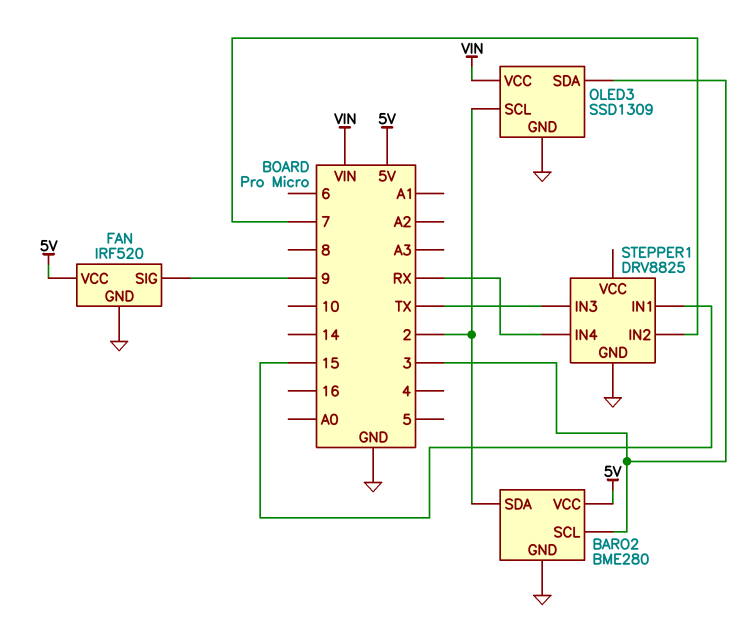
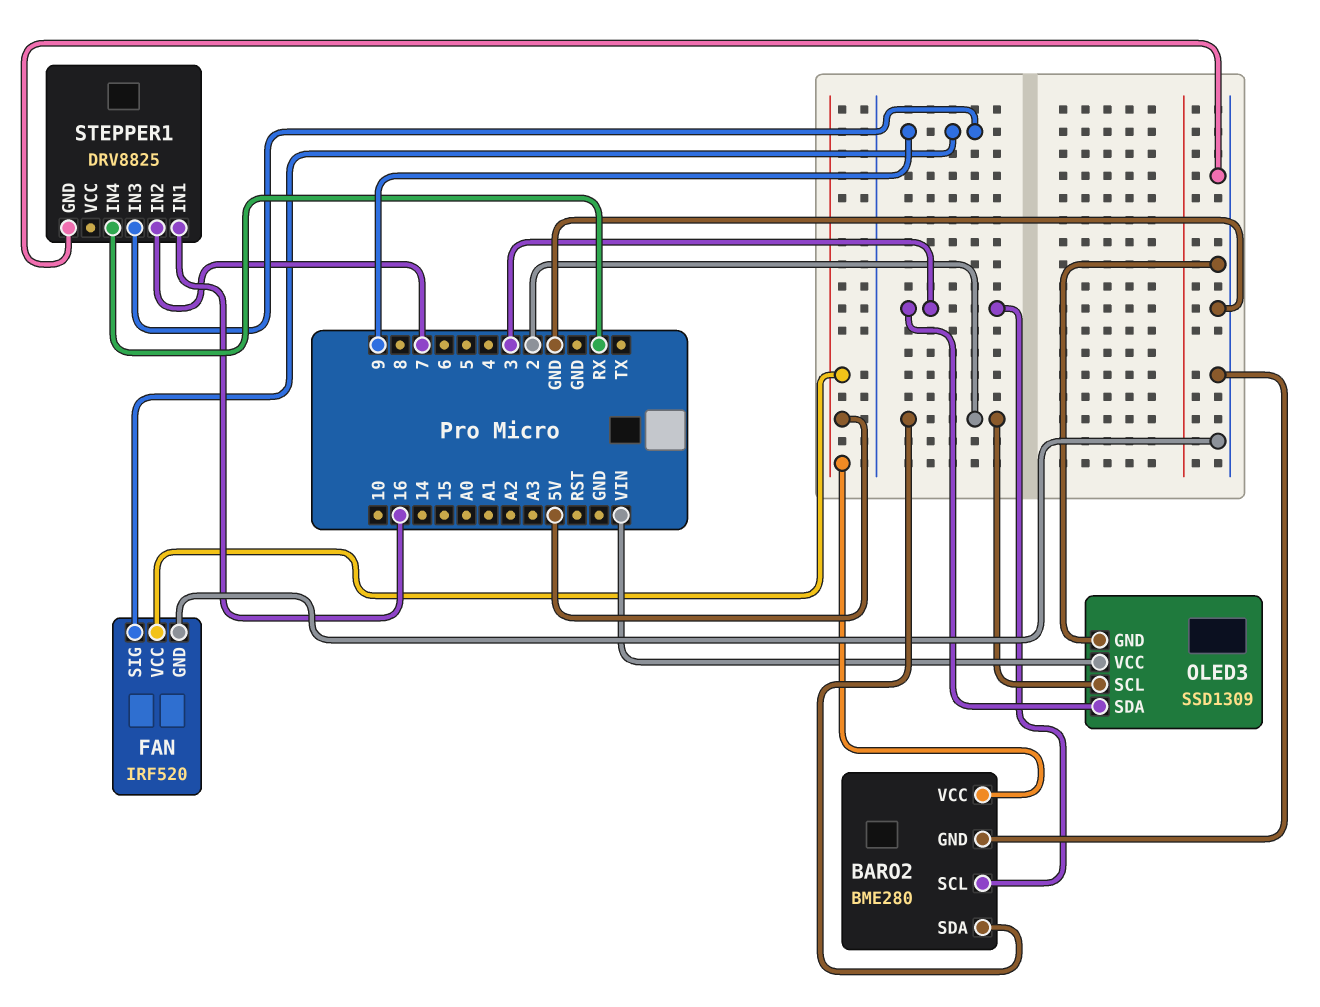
STEPPER1 pin IN1: 15 -> 16
STEPPER1 pin IN3: TX -> 9

